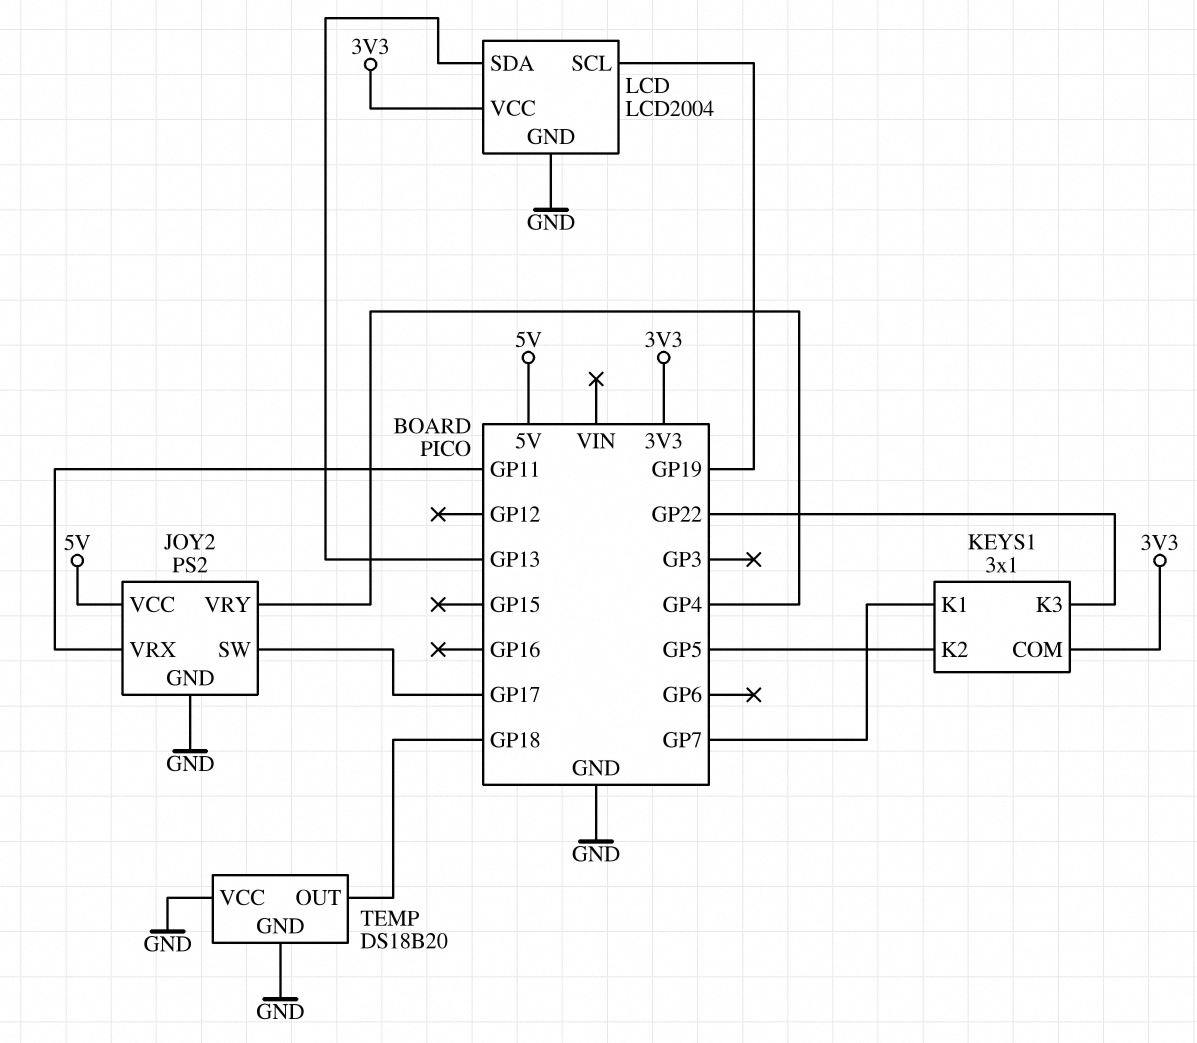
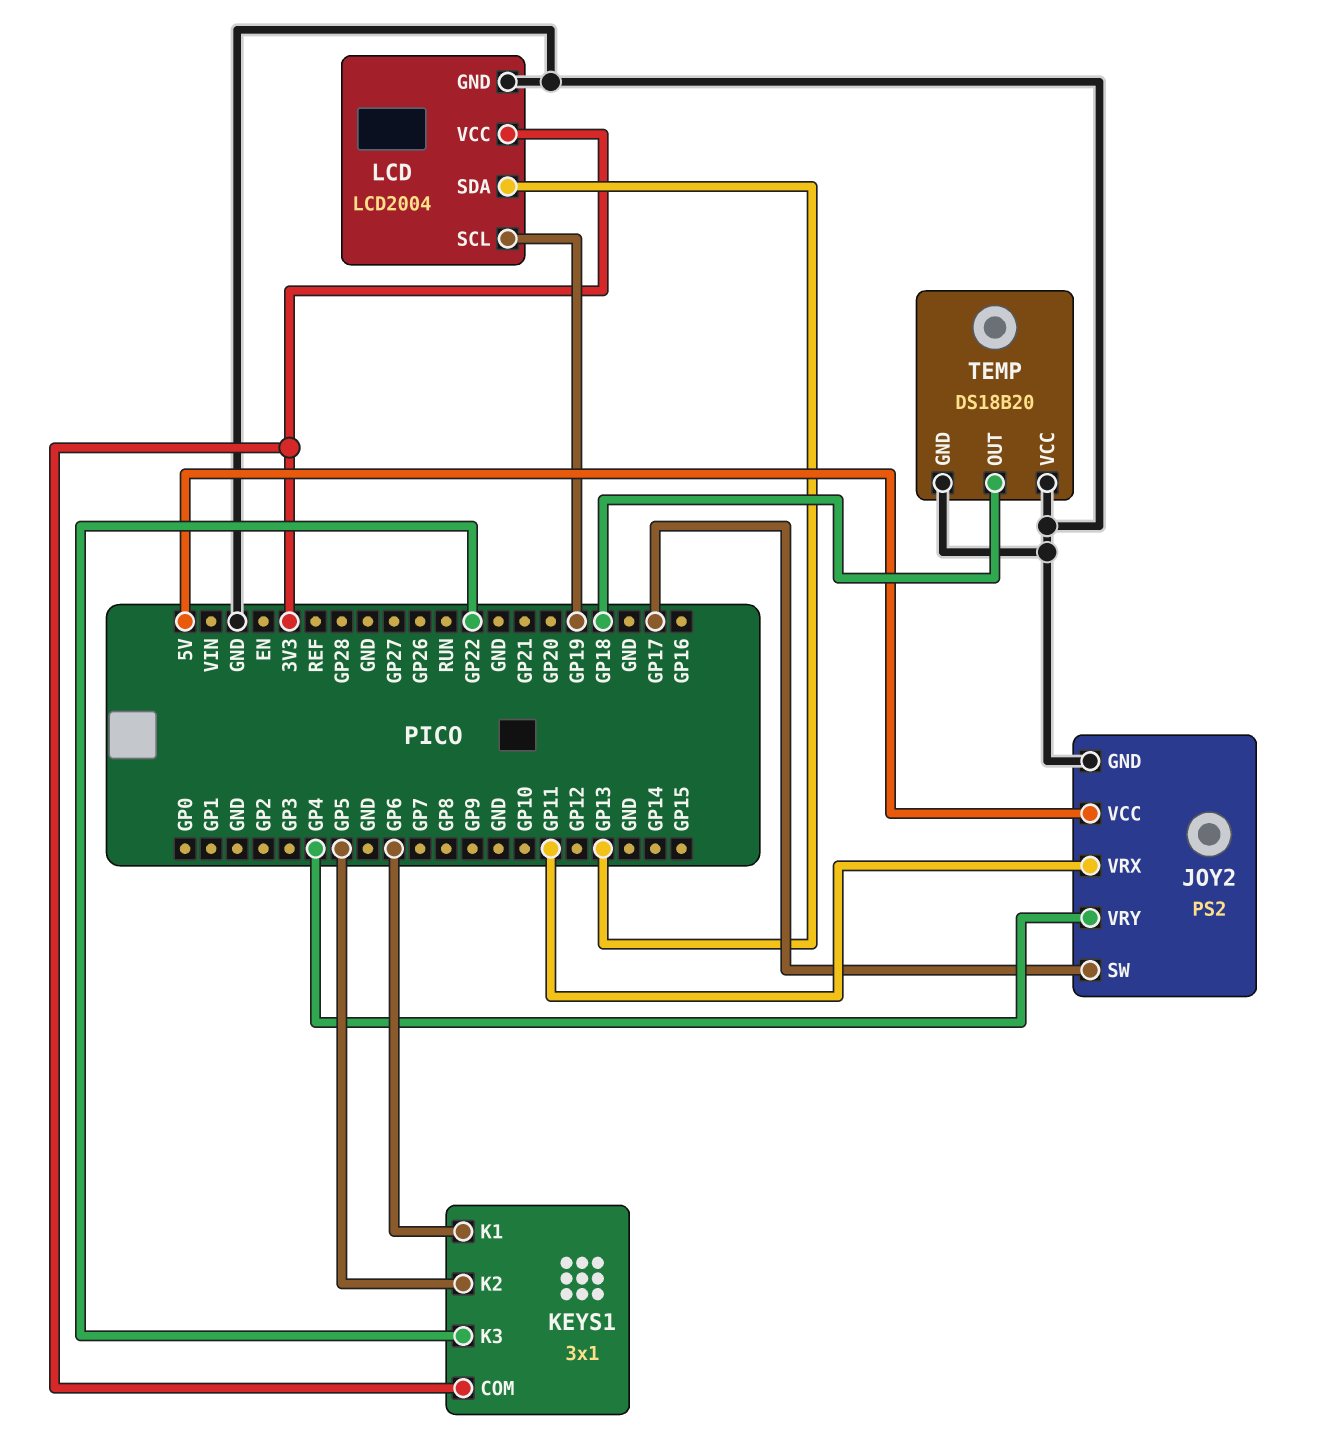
KEYS1 pin K1: GP7 -> GP6

